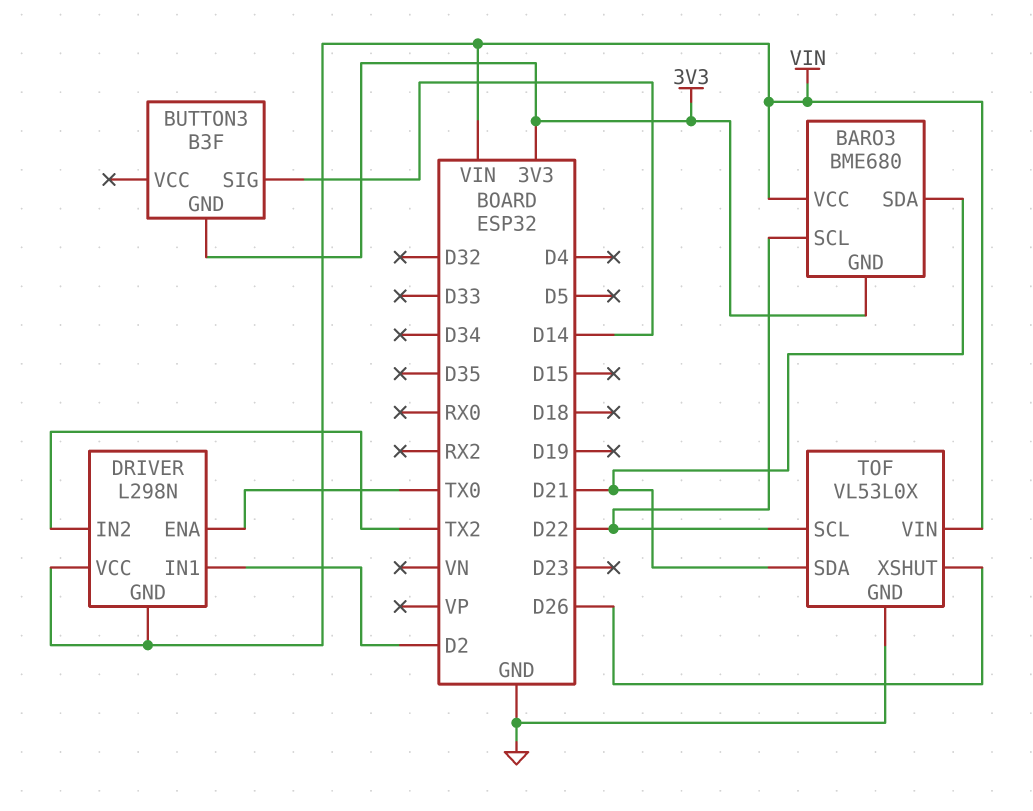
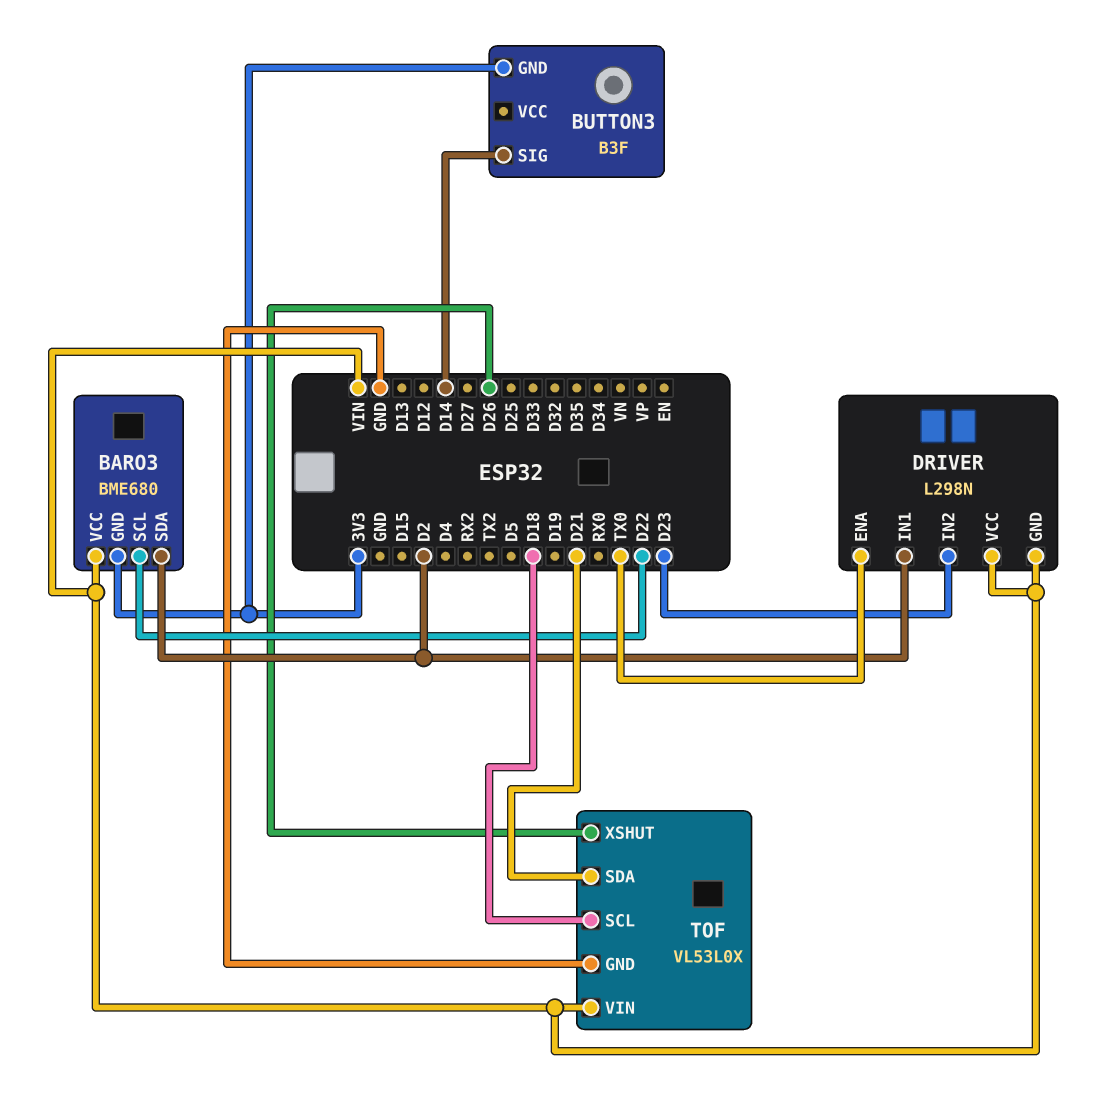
BARO3 pin SDA: D21 -> D2
DRIVER pin IN2: TX2 -> D23
TOF pin SCL: D22 -> D18

